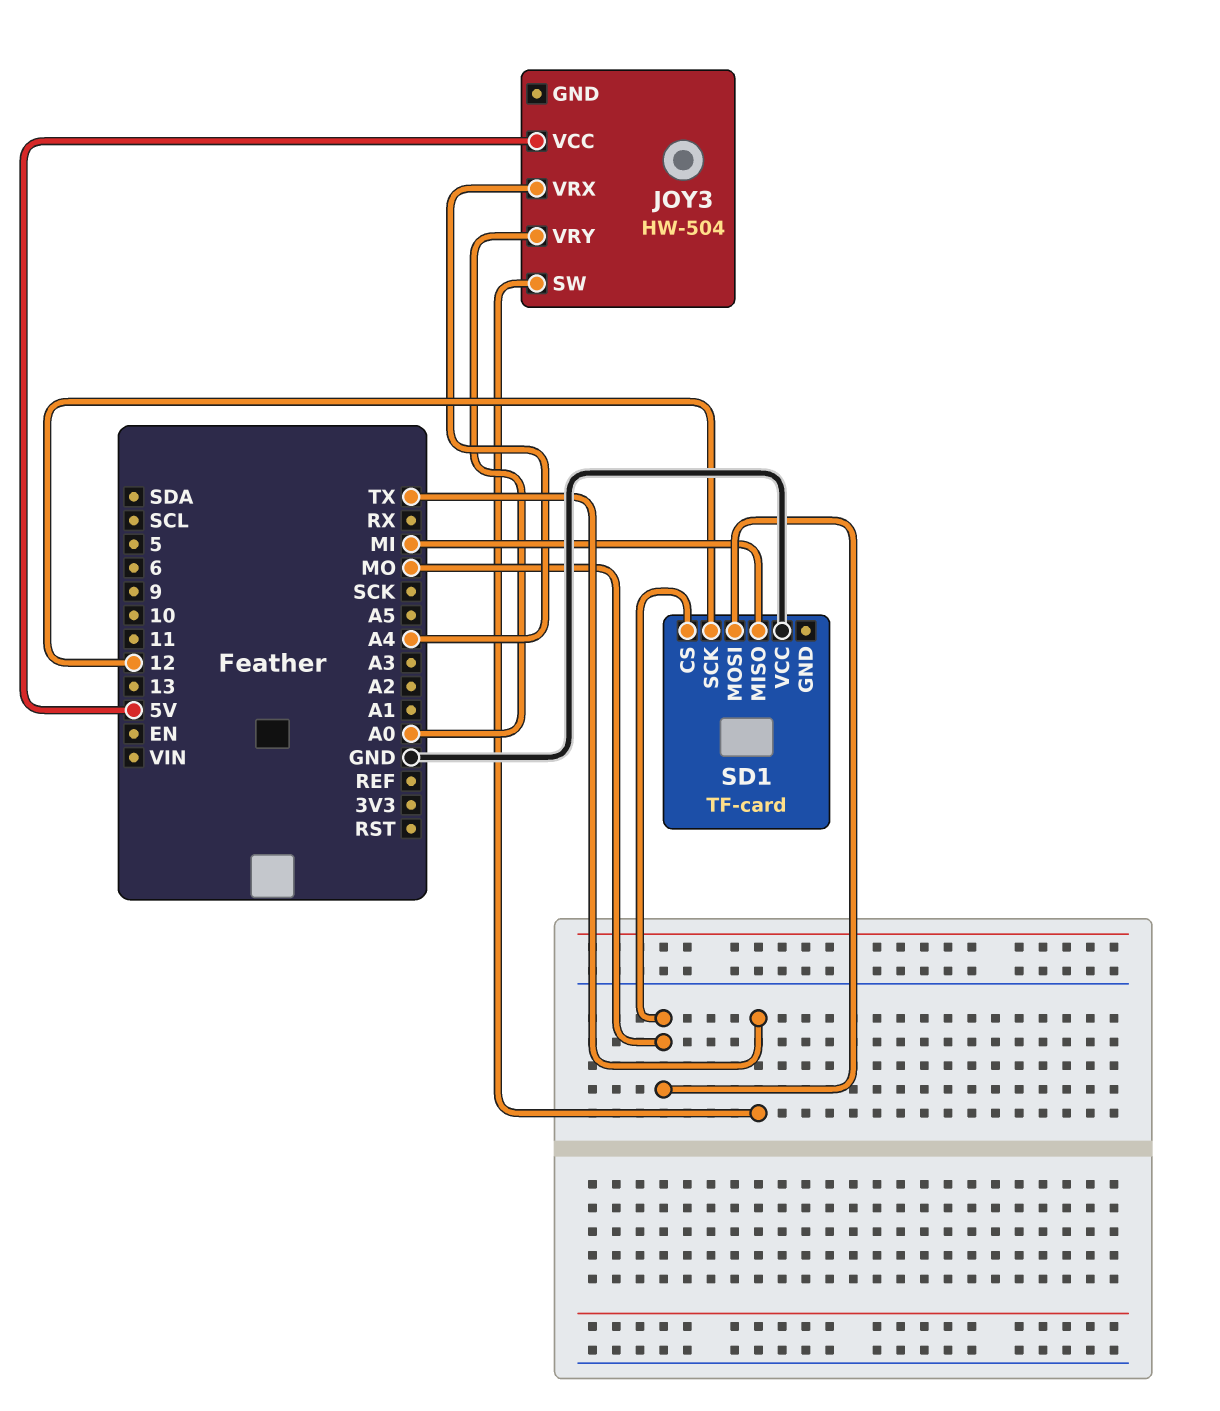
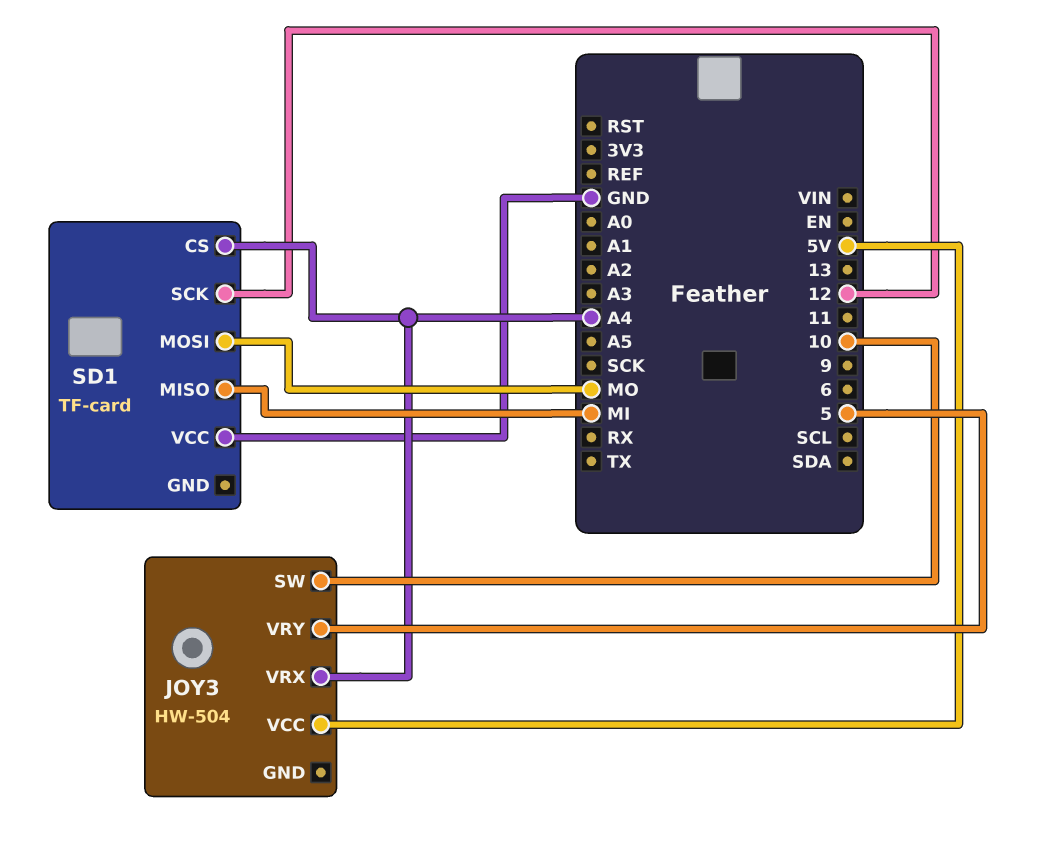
JOY3 pin SW: TX -> 10
JOY3 pin VRY: A0 -> 5
SD1 pin CS: MO -> A4

